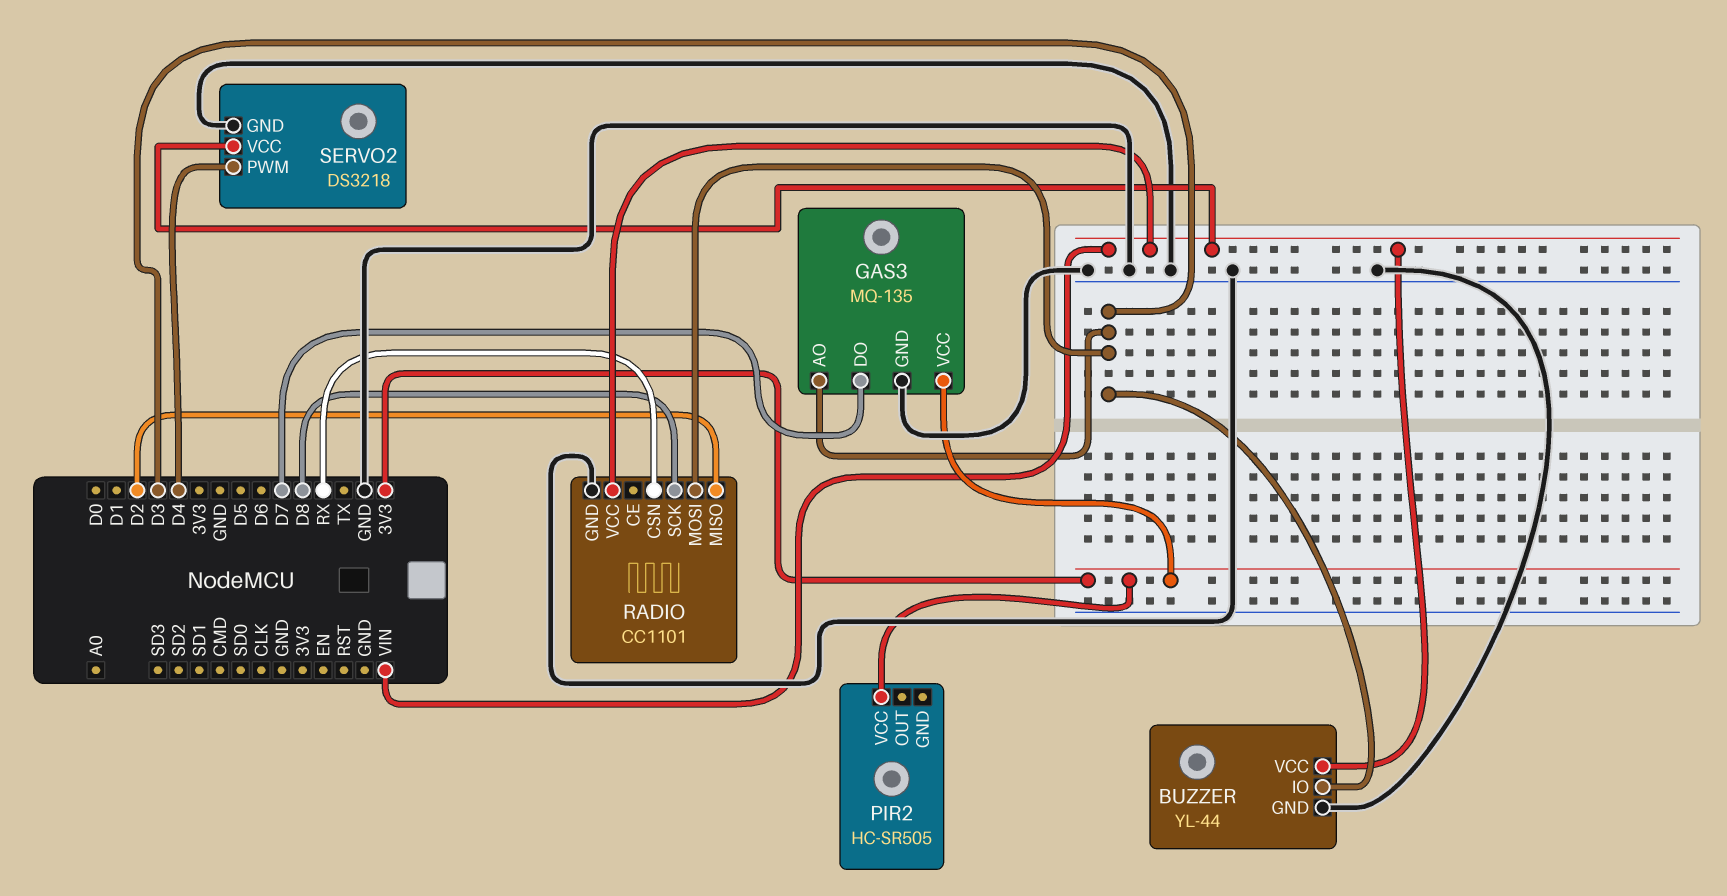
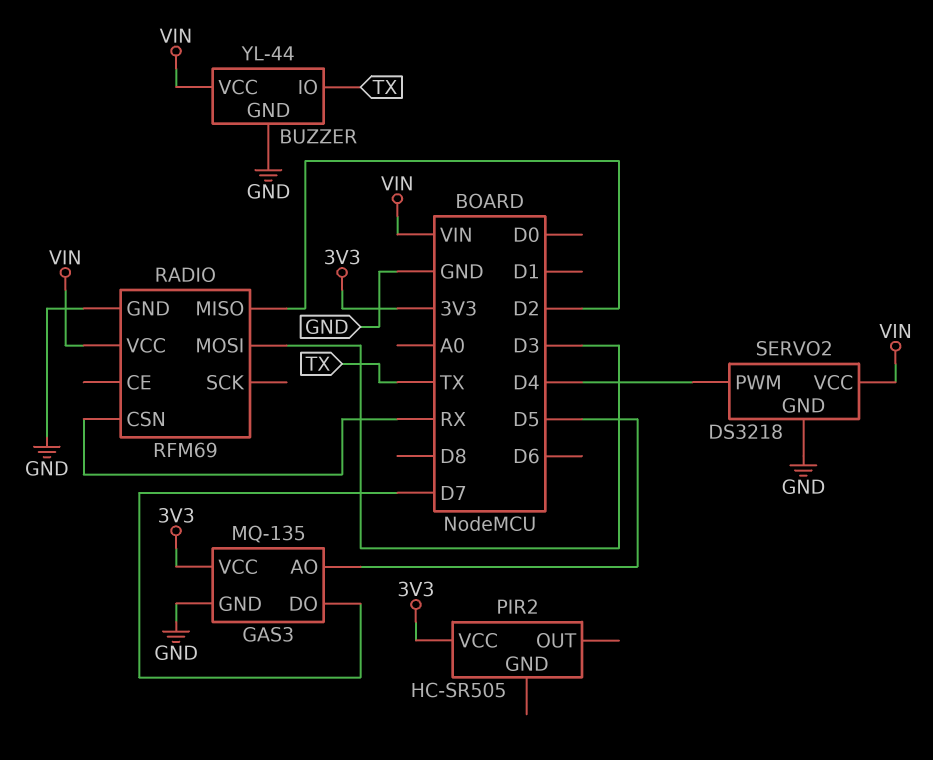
BUZZER pin IO: D3 -> TX
GAS3 pin AO: D3 -> D5
RADIO: CC1101 -> RFM69
RADIO pin SCK: D8 -> none

